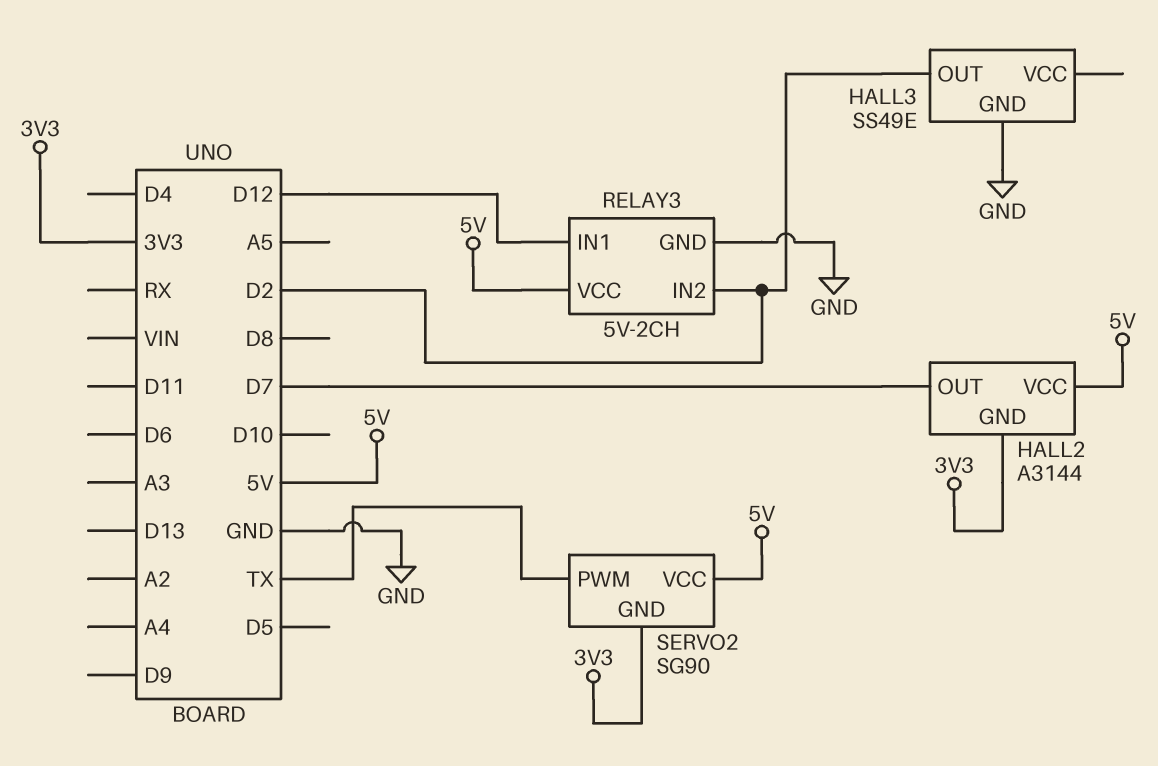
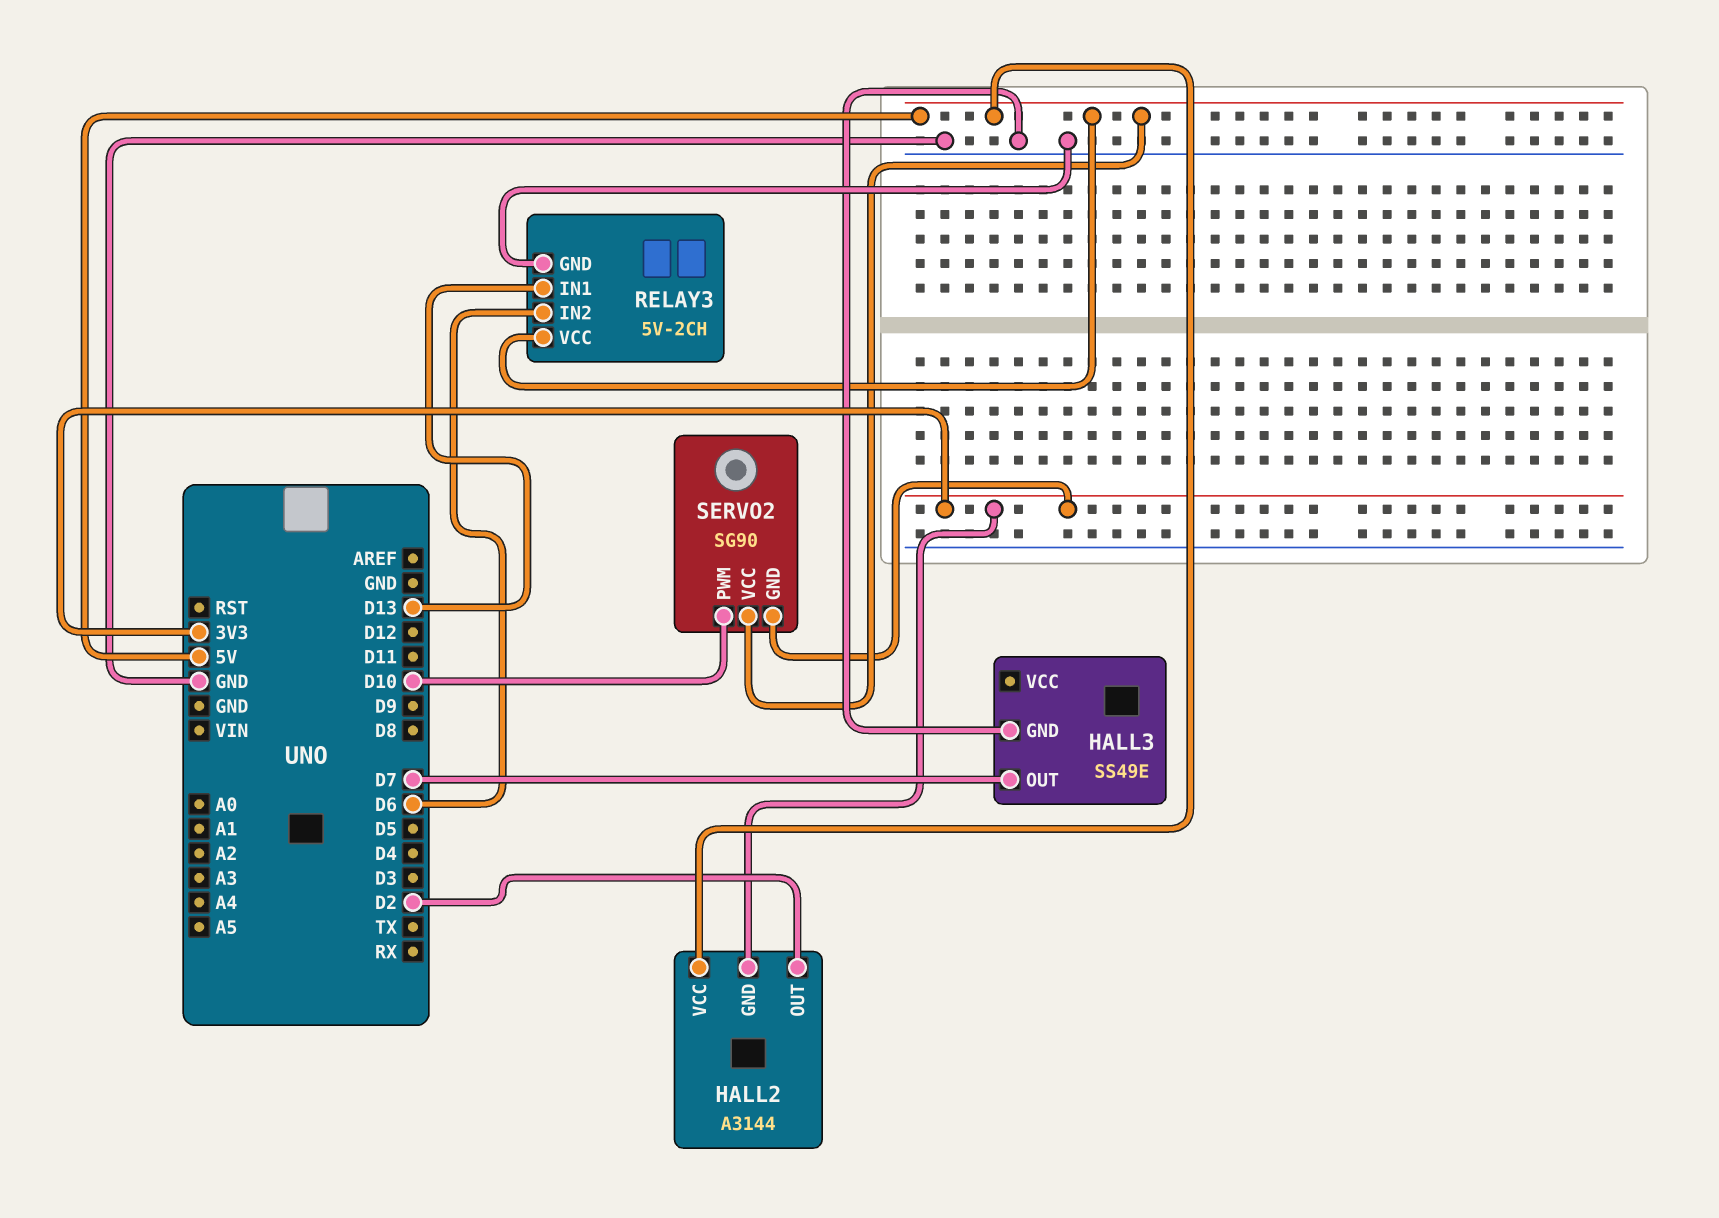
HALL2 pin OUT: D7 -> D2
HALL3 pin OUT: D2 -> D7
RELAY3 pin IN1: D12 -> D13
RELAY3 pin IN2: D2 -> D6
SERVO2 pin PWM: TX -> D10

